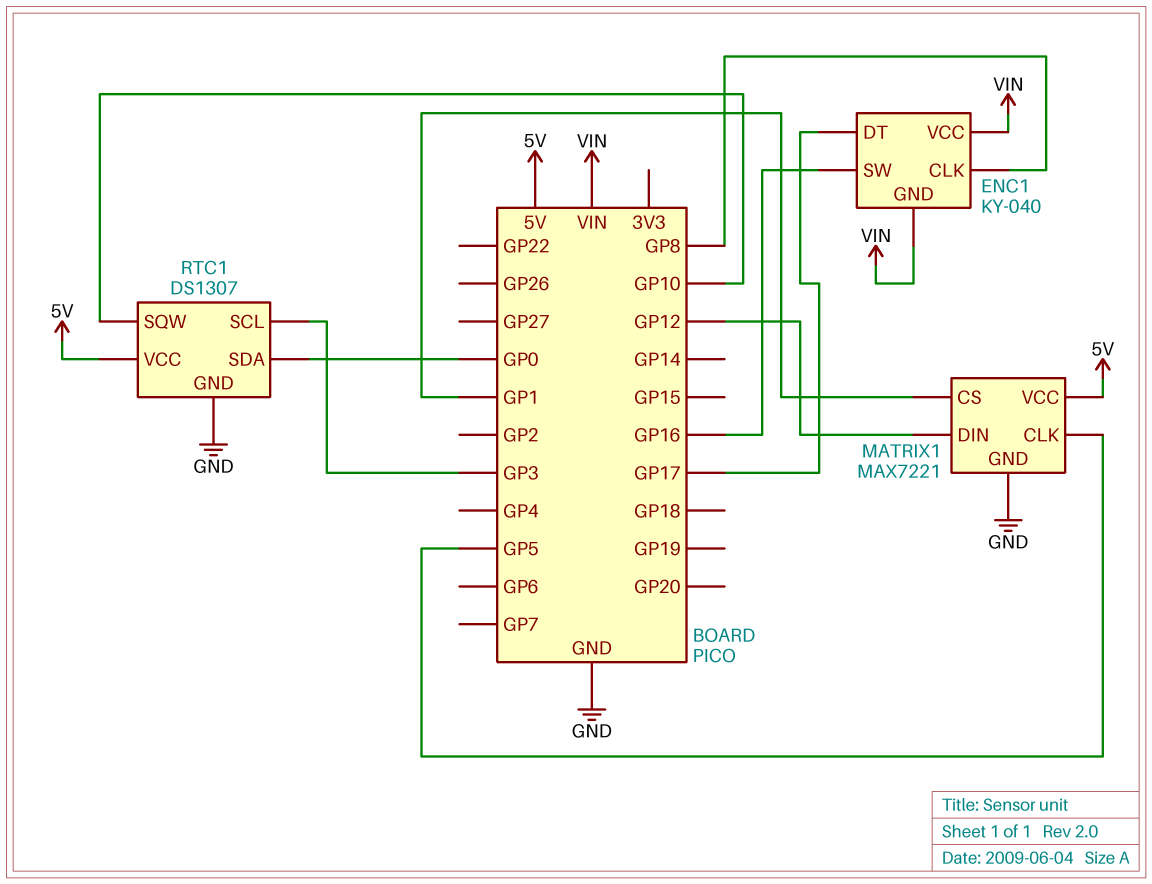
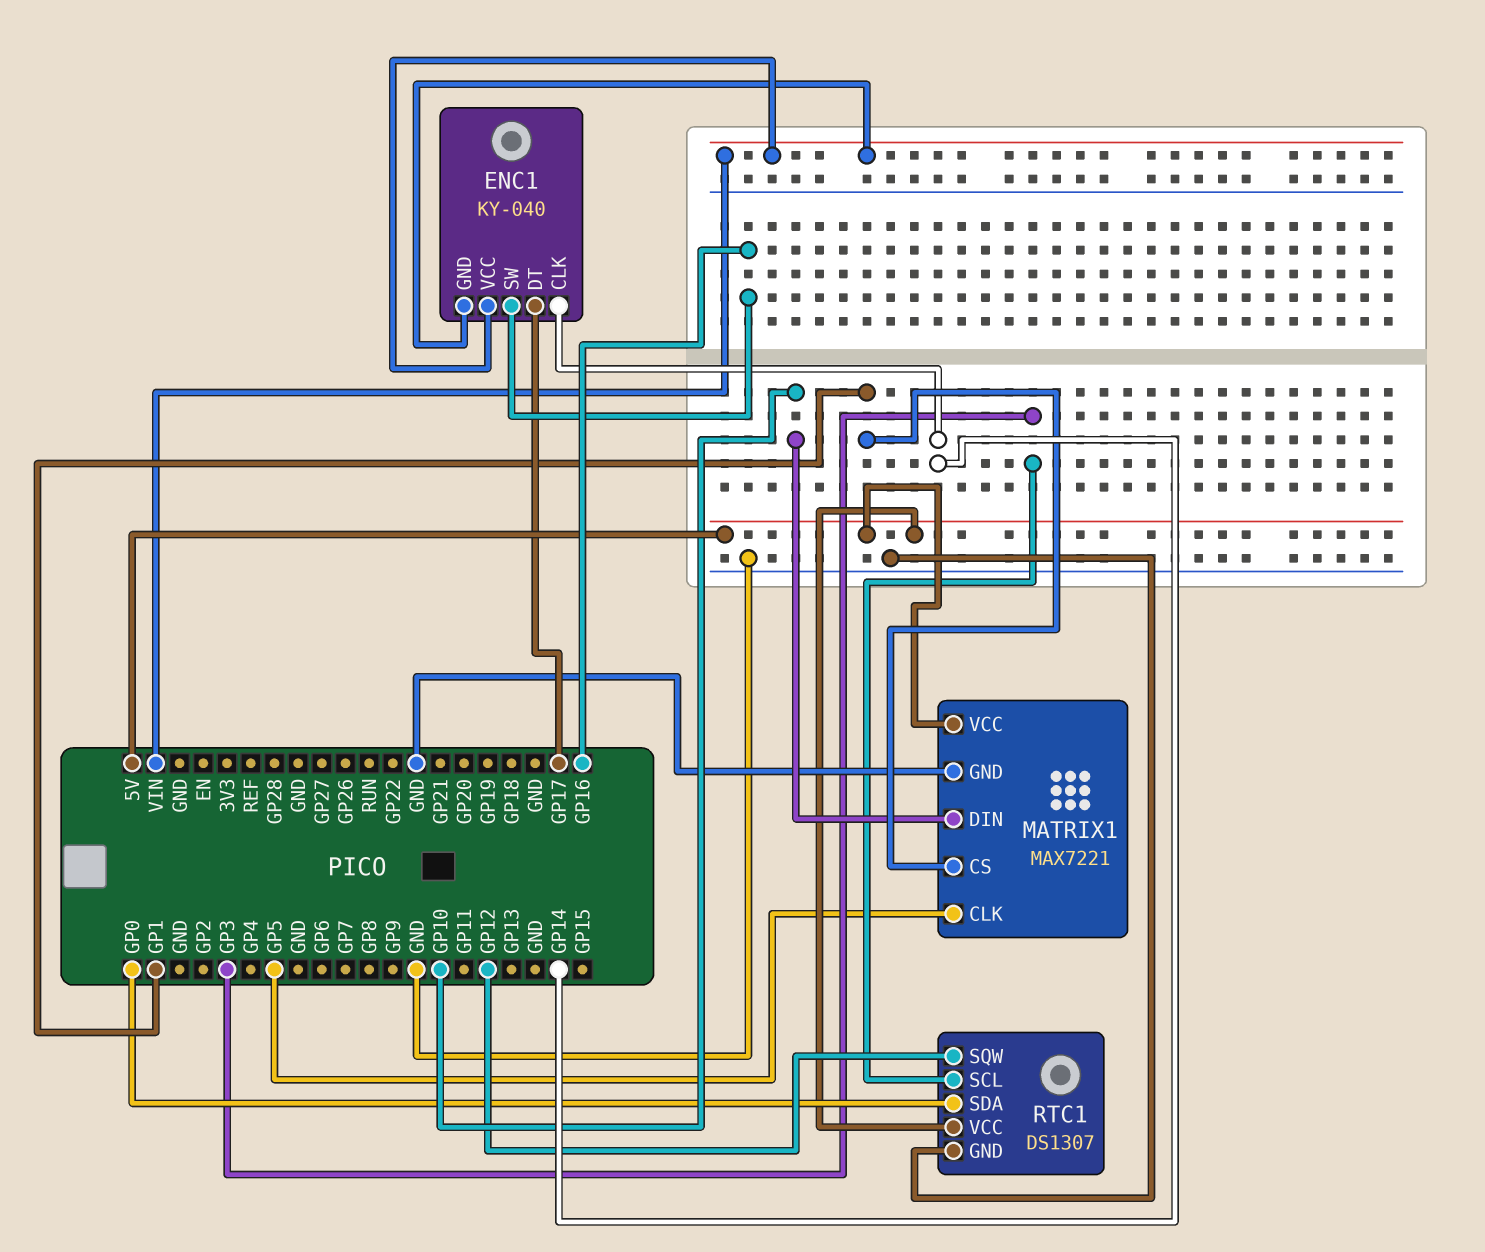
ENC1 pin CLK: GP8 -> GP14
MATRIX1 pin DIN: GP12 -> GP10
RTC1 pin SQW: GP10 -> GP12

